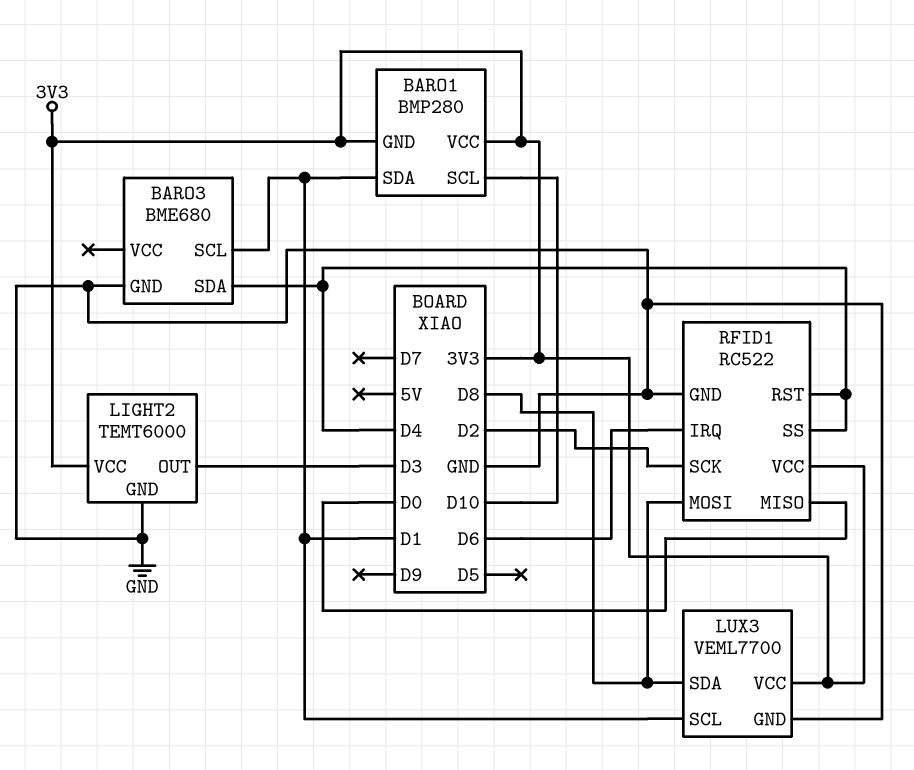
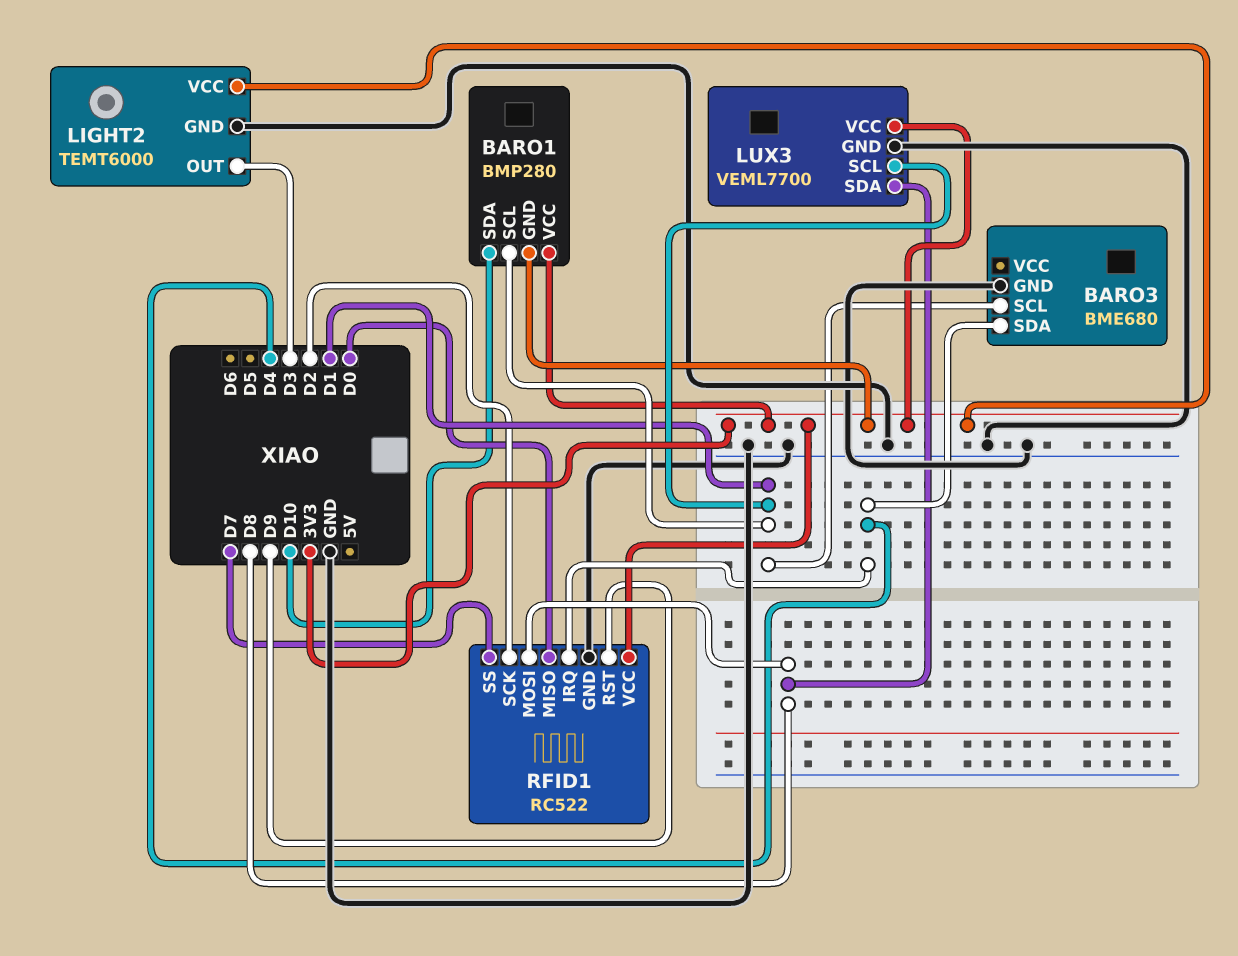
BARO1 pin SCL: D10 -> D1
BARO1 pin SDA: D1 -> D10
RFID1 pin IRQ: D6 -> D4
RFID1 pin RST: D4 -> D9
RFID1 pin SS: D4 -> D7

